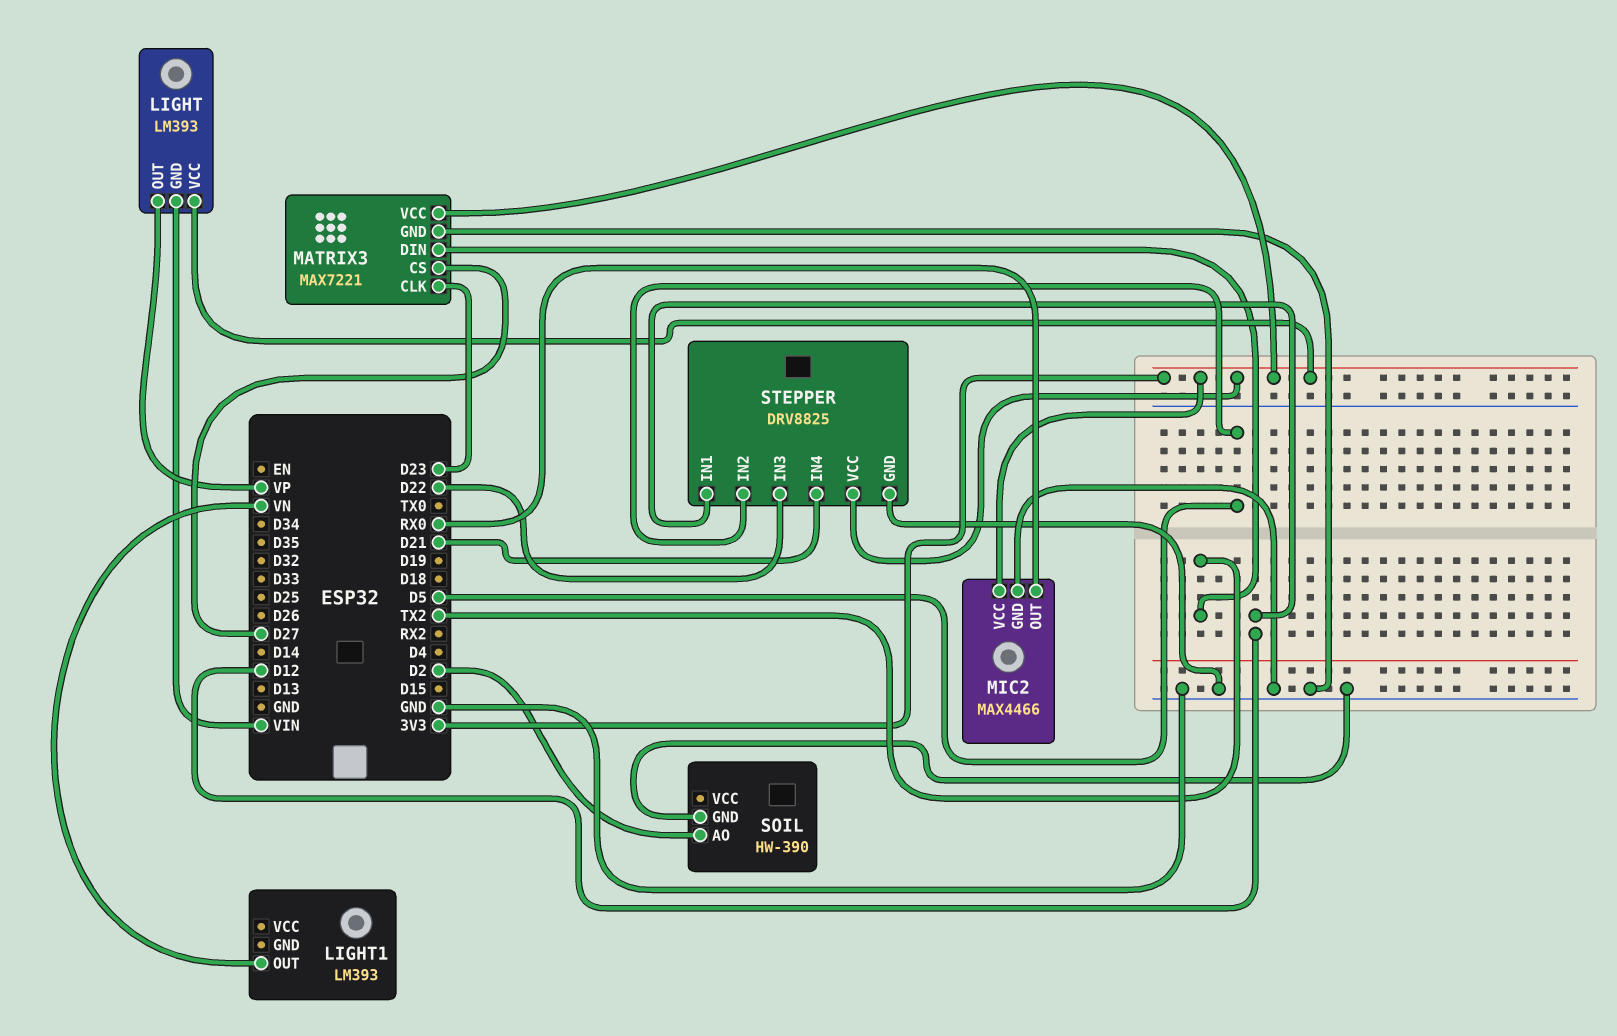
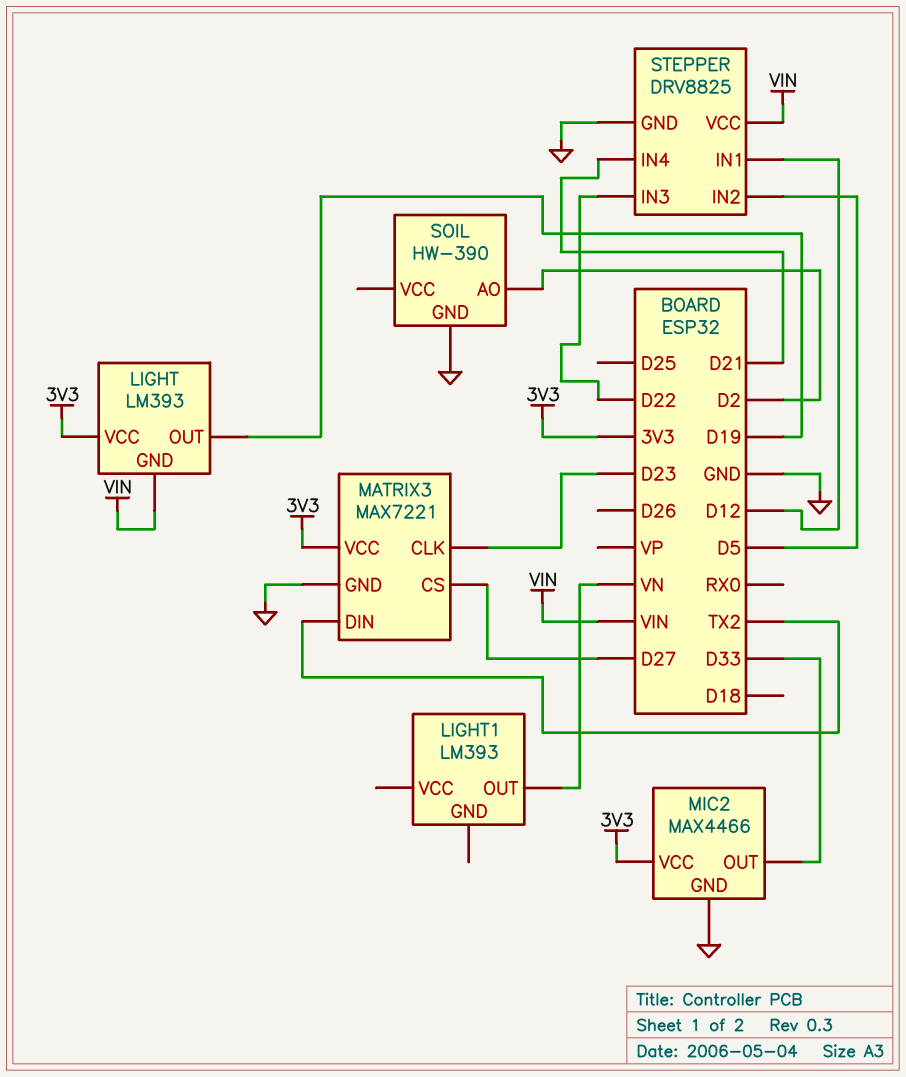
LIGHT pin OUT: VP -> D19
MIC2 pin OUT: RX0 -> D33
STEPPER pin VCC: 3V3 -> VIN

